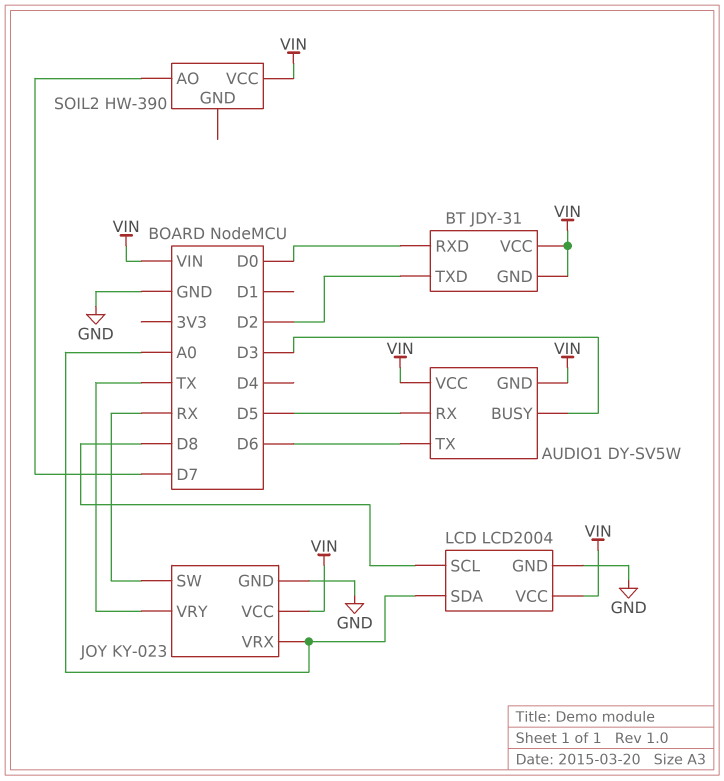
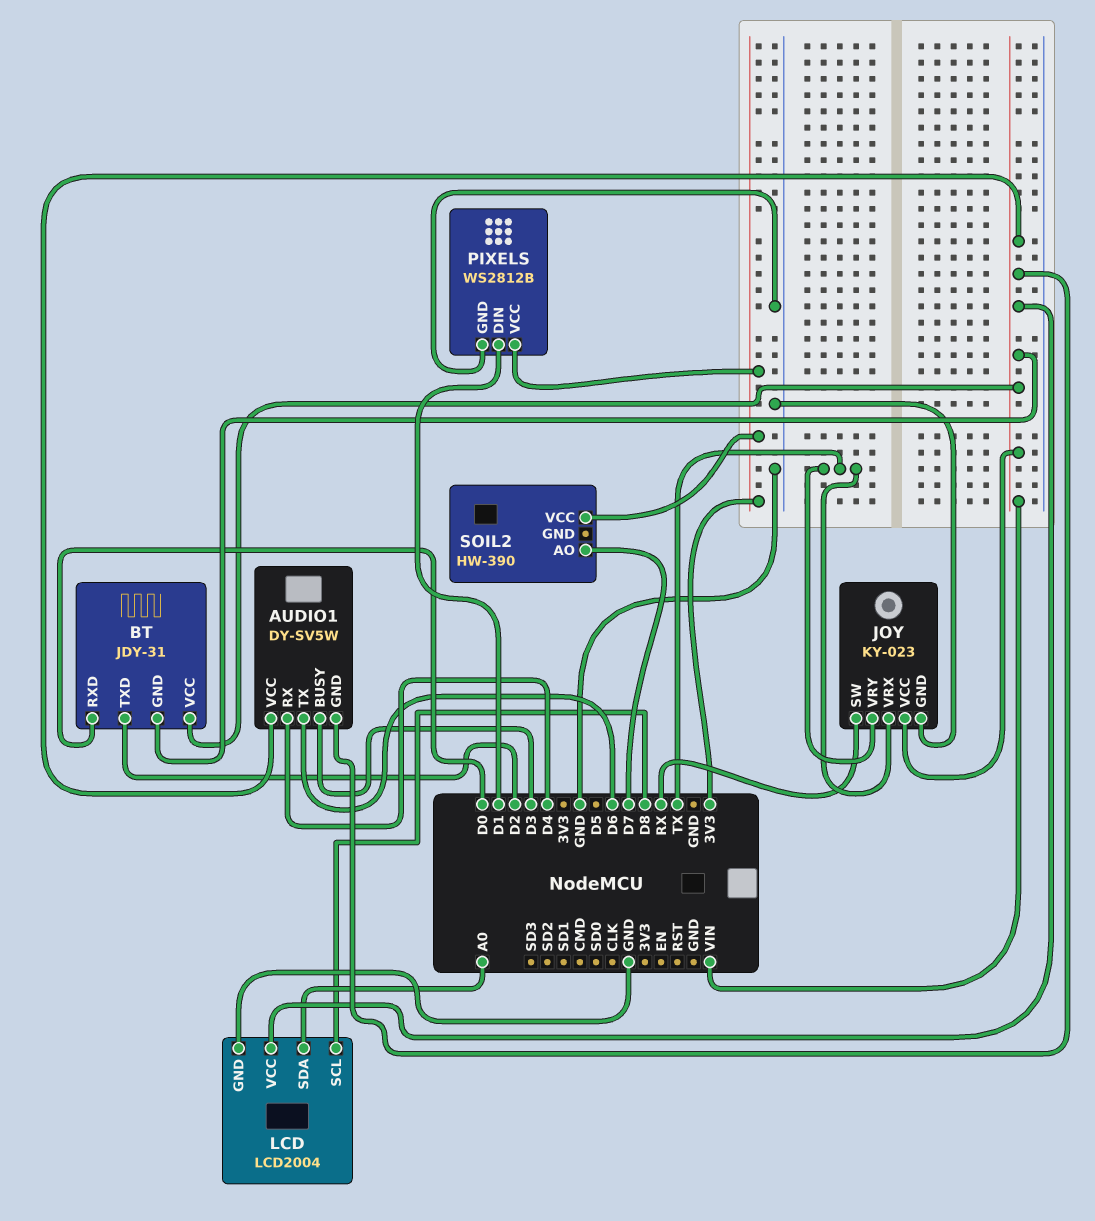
AUDIO1 pin RX: D5 -> D4
JOY pin VRX: A0 -> TX
PIXELS: none -> WS2812B
PIXELS pin DIN: none -> D1
PIXELS pin GND: none -> GND
PIXELS pin VCC: none -> 3V3
SOIL2 pin VCC: VIN -> 3V3

